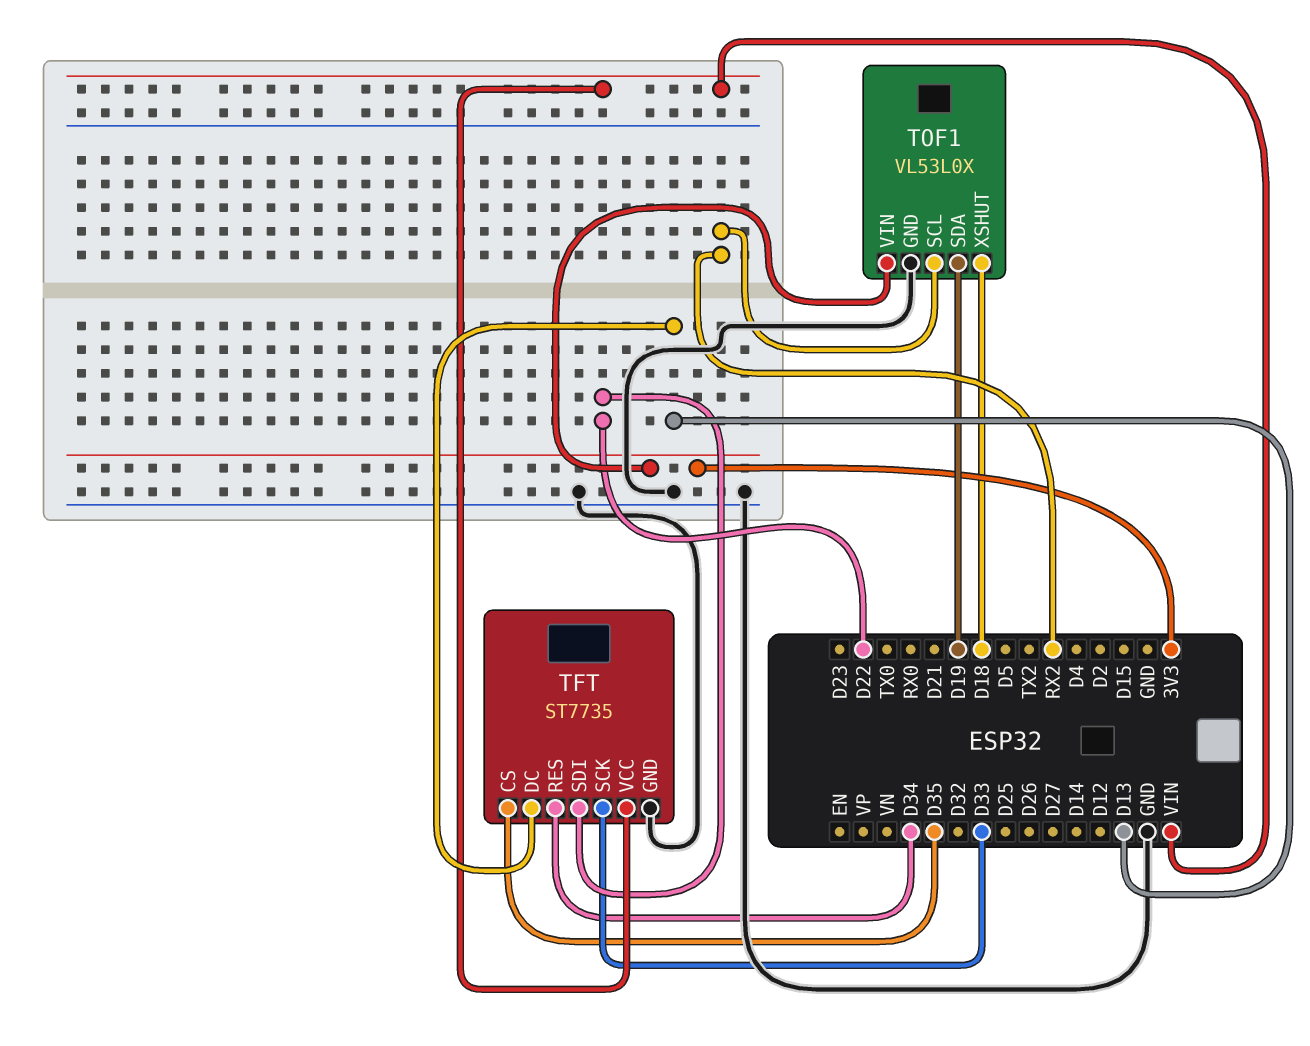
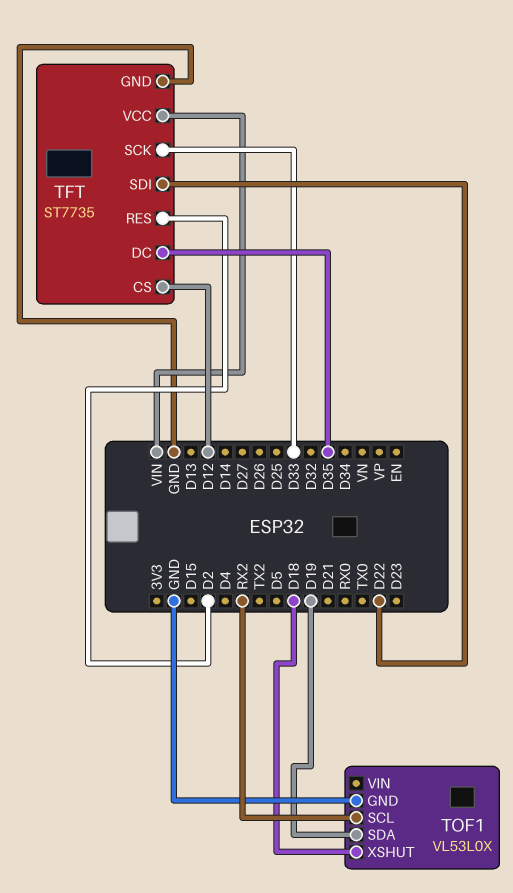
TFT pin CS: D35 -> D12
TFT pin DC: D13 -> D35
TFT pin RES: D34 -> D2
TOF1 pin VIN: 3V3 -> none

